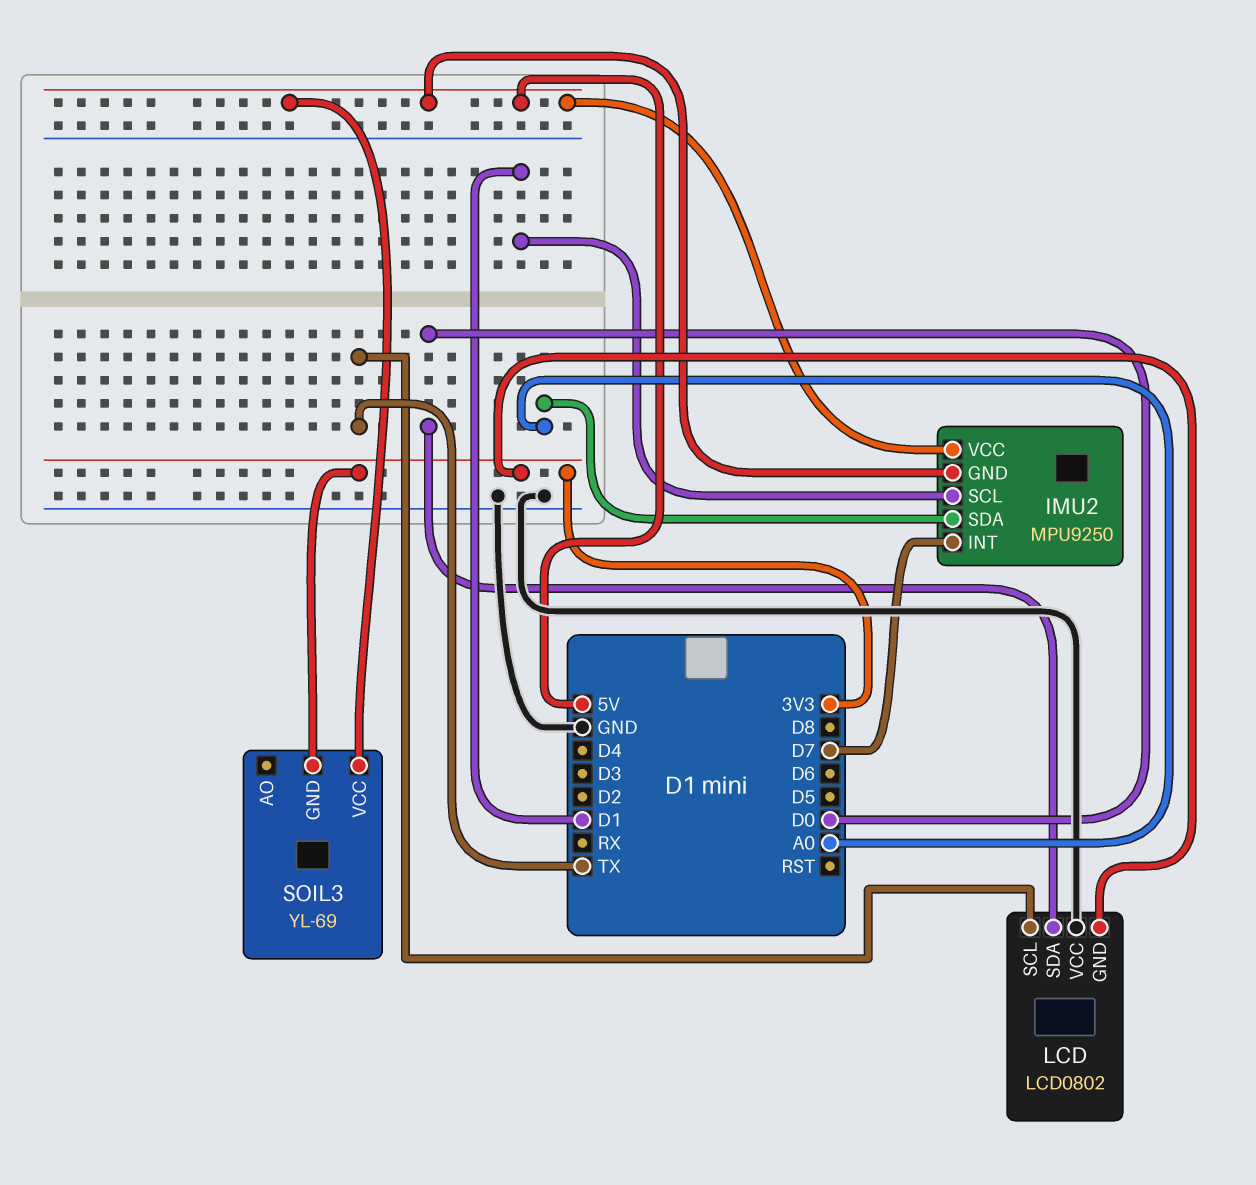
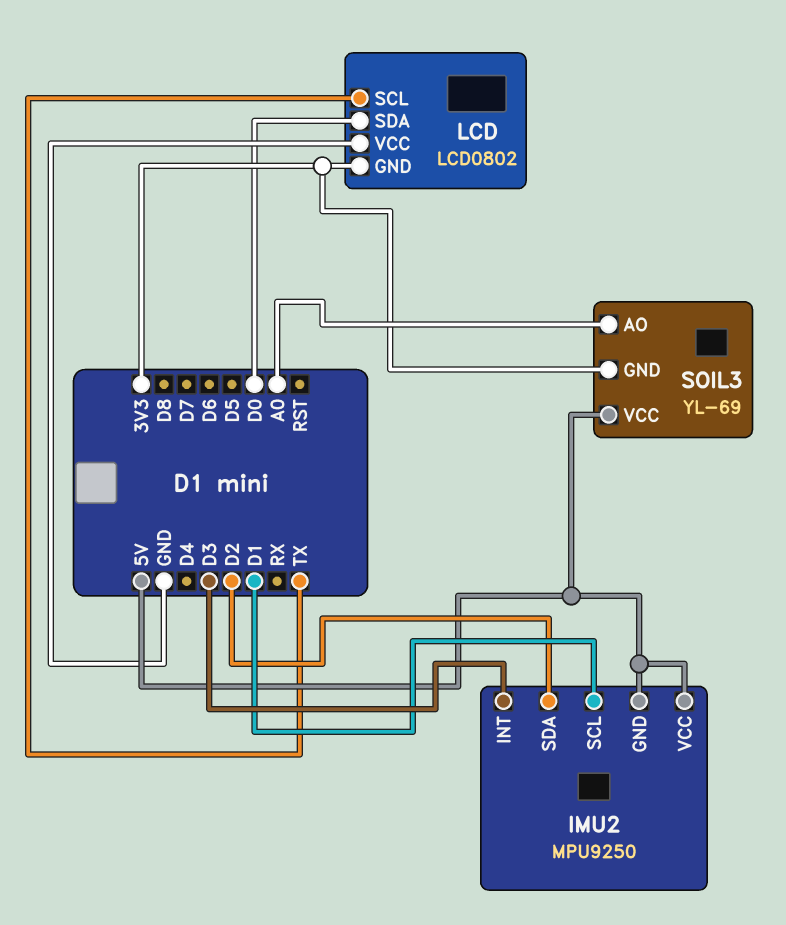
IMU2 pin INT: D7 -> D3
IMU2 pin SDA: A0 -> D2
SOIL3 pin AO: none -> A0

